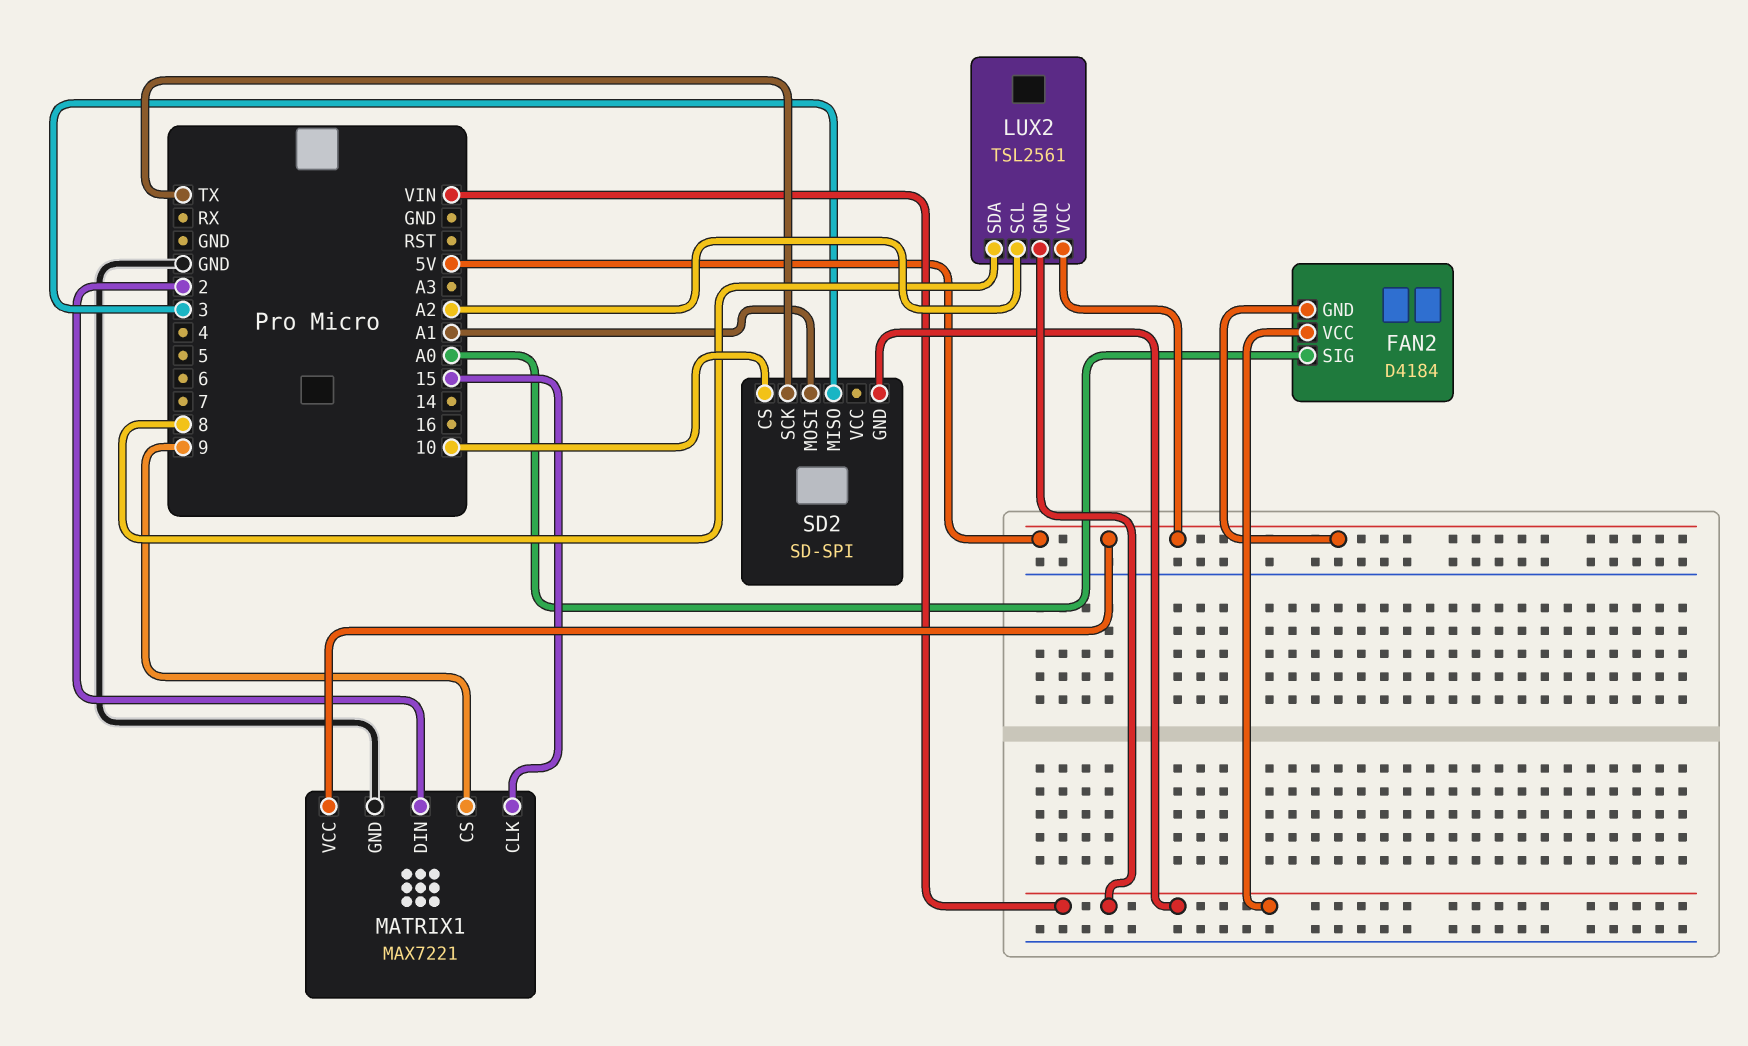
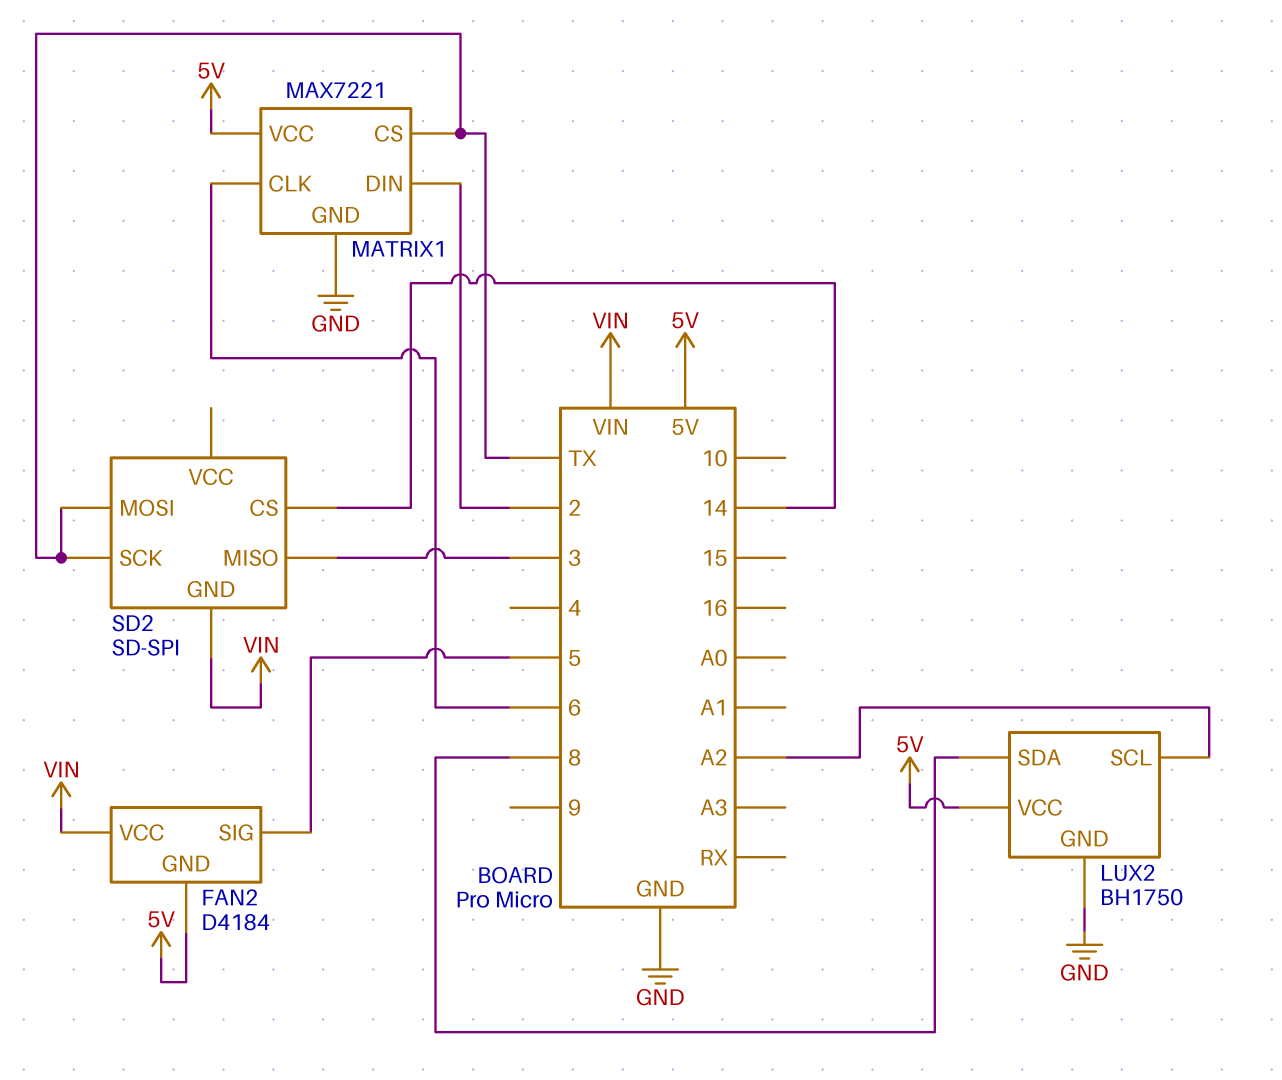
FAN2 pin SIG: A0 -> 5
LUX2: TSL2561 -> BH1750
LUX2 pin GND: VIN -> GND
MATRIX1 pin CLK: 15 -> 6
MATRIX1 pin CS: 9 -> TX
SD2 pin CS: 10 -> 14
SD2 pin MOSI: A1 -> TX

